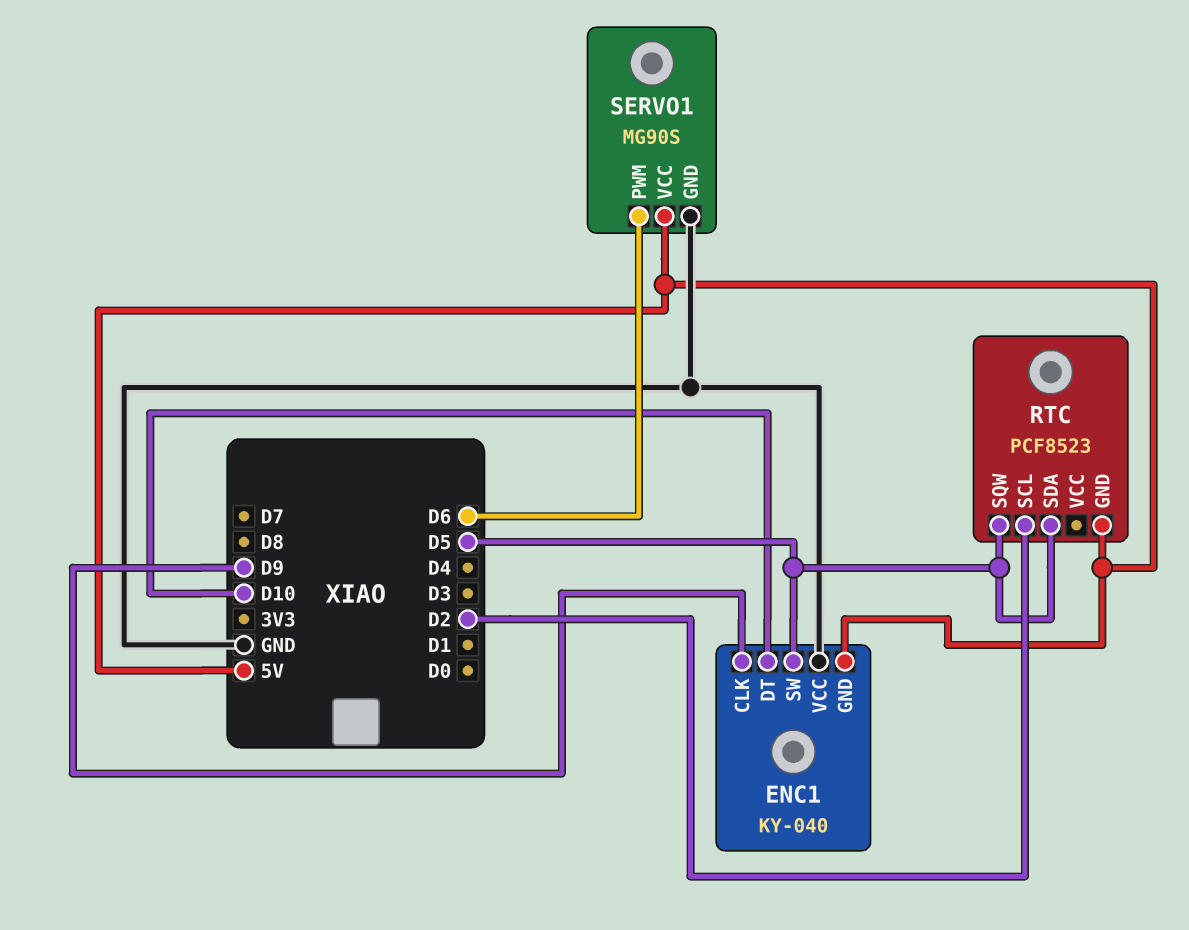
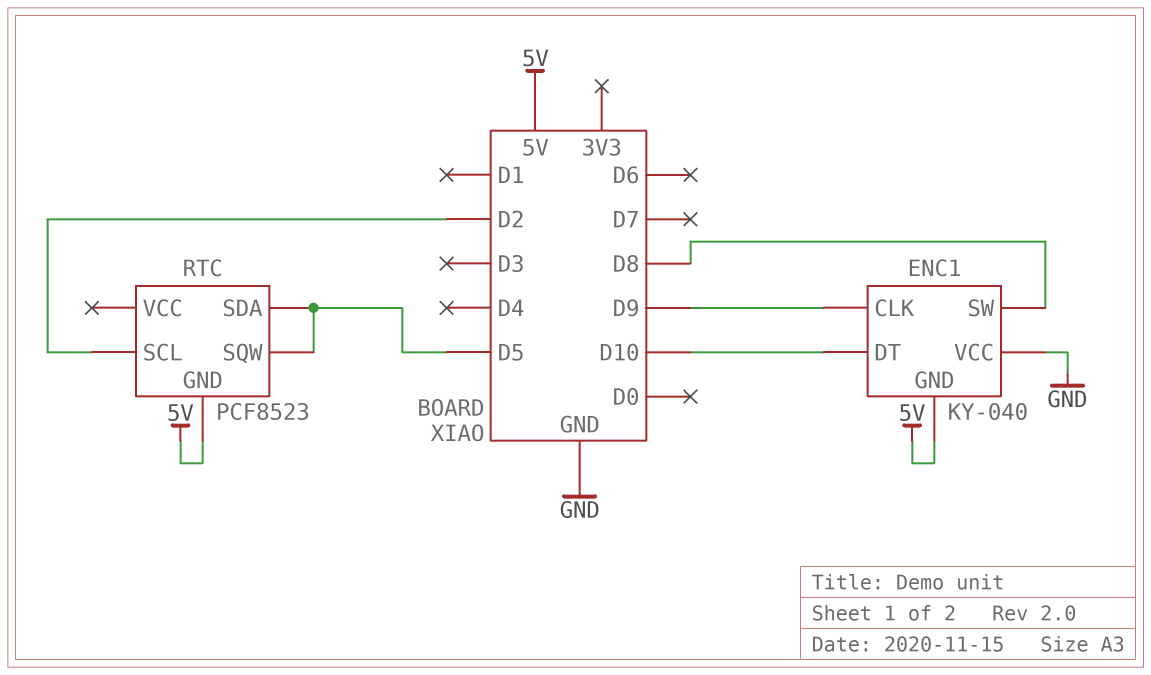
ENC1 pin SW: D5 -> D8
SERVO1: MG90S -> none
SERVO1 pin GND: GND -> none
SERVO1 pin PWM: D6 -> none
SERVO1 pin VCC: 5V -> none

